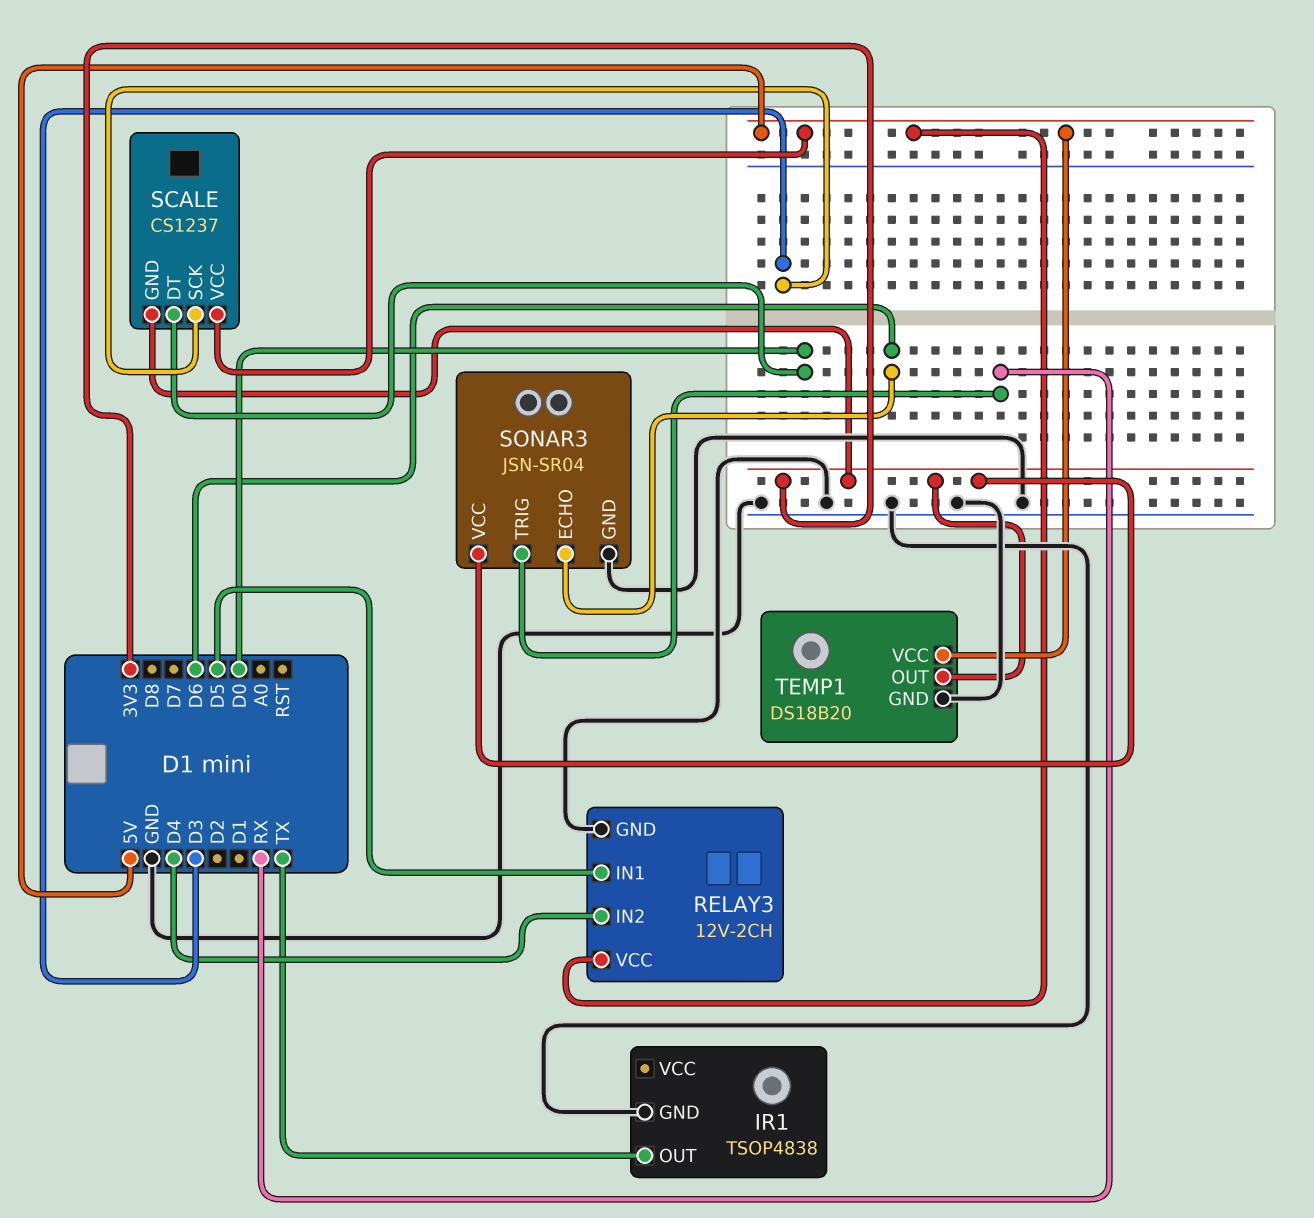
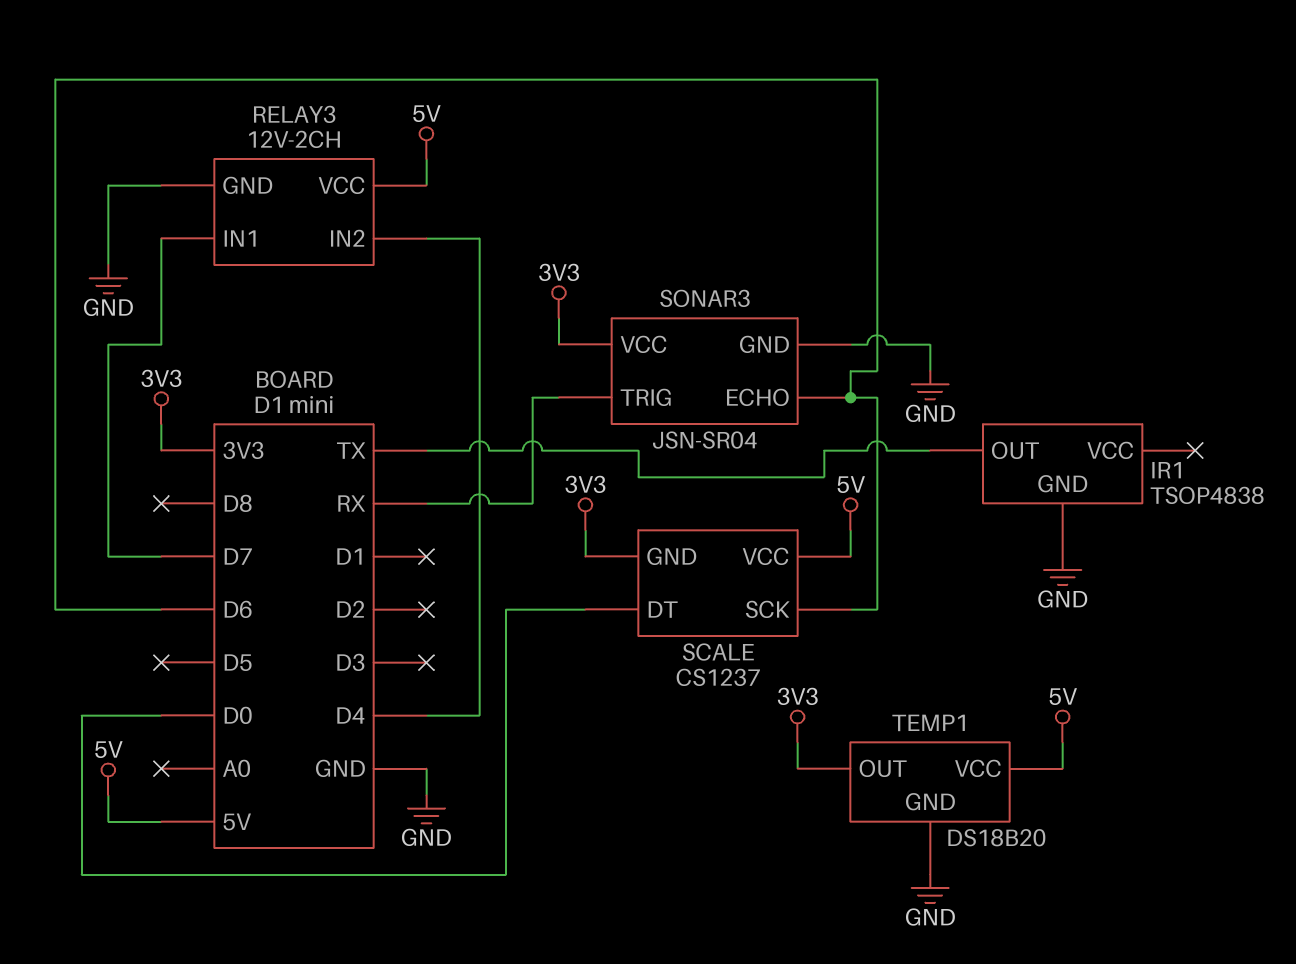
RELAY3 pin IN1: D5 -> D7
SCALE pin SCK: D3 -> D6

